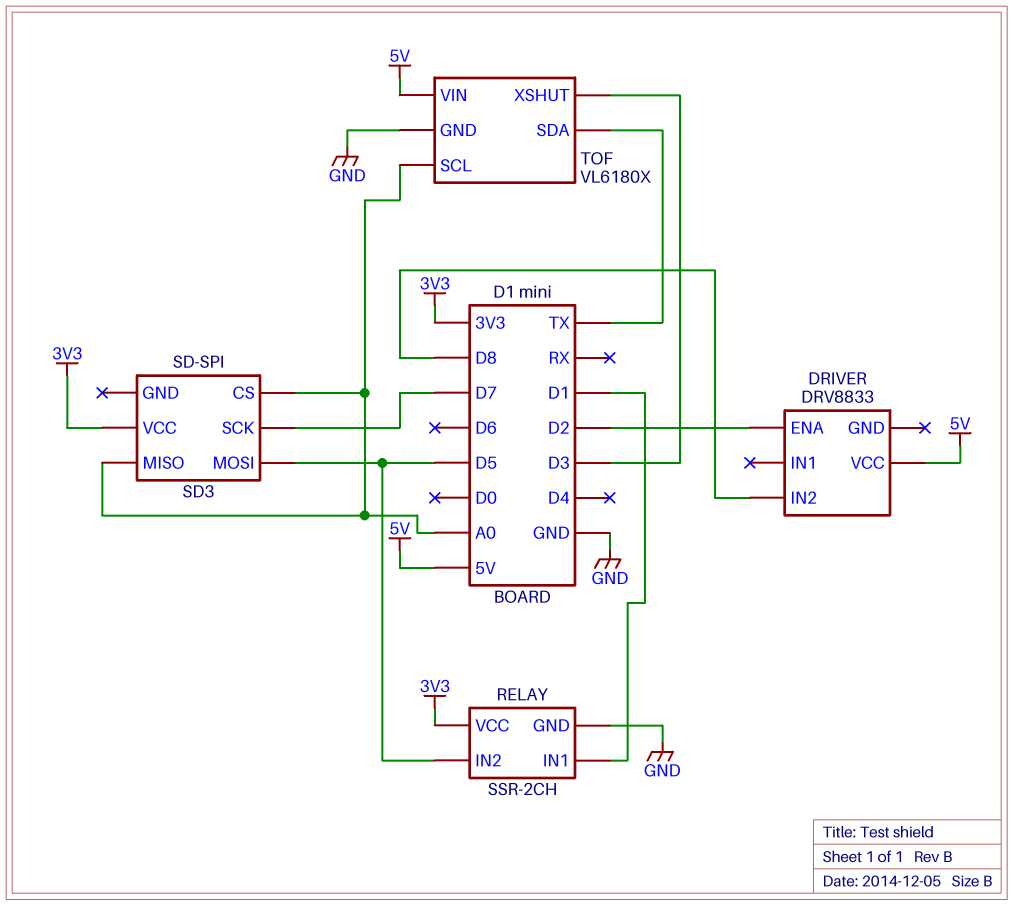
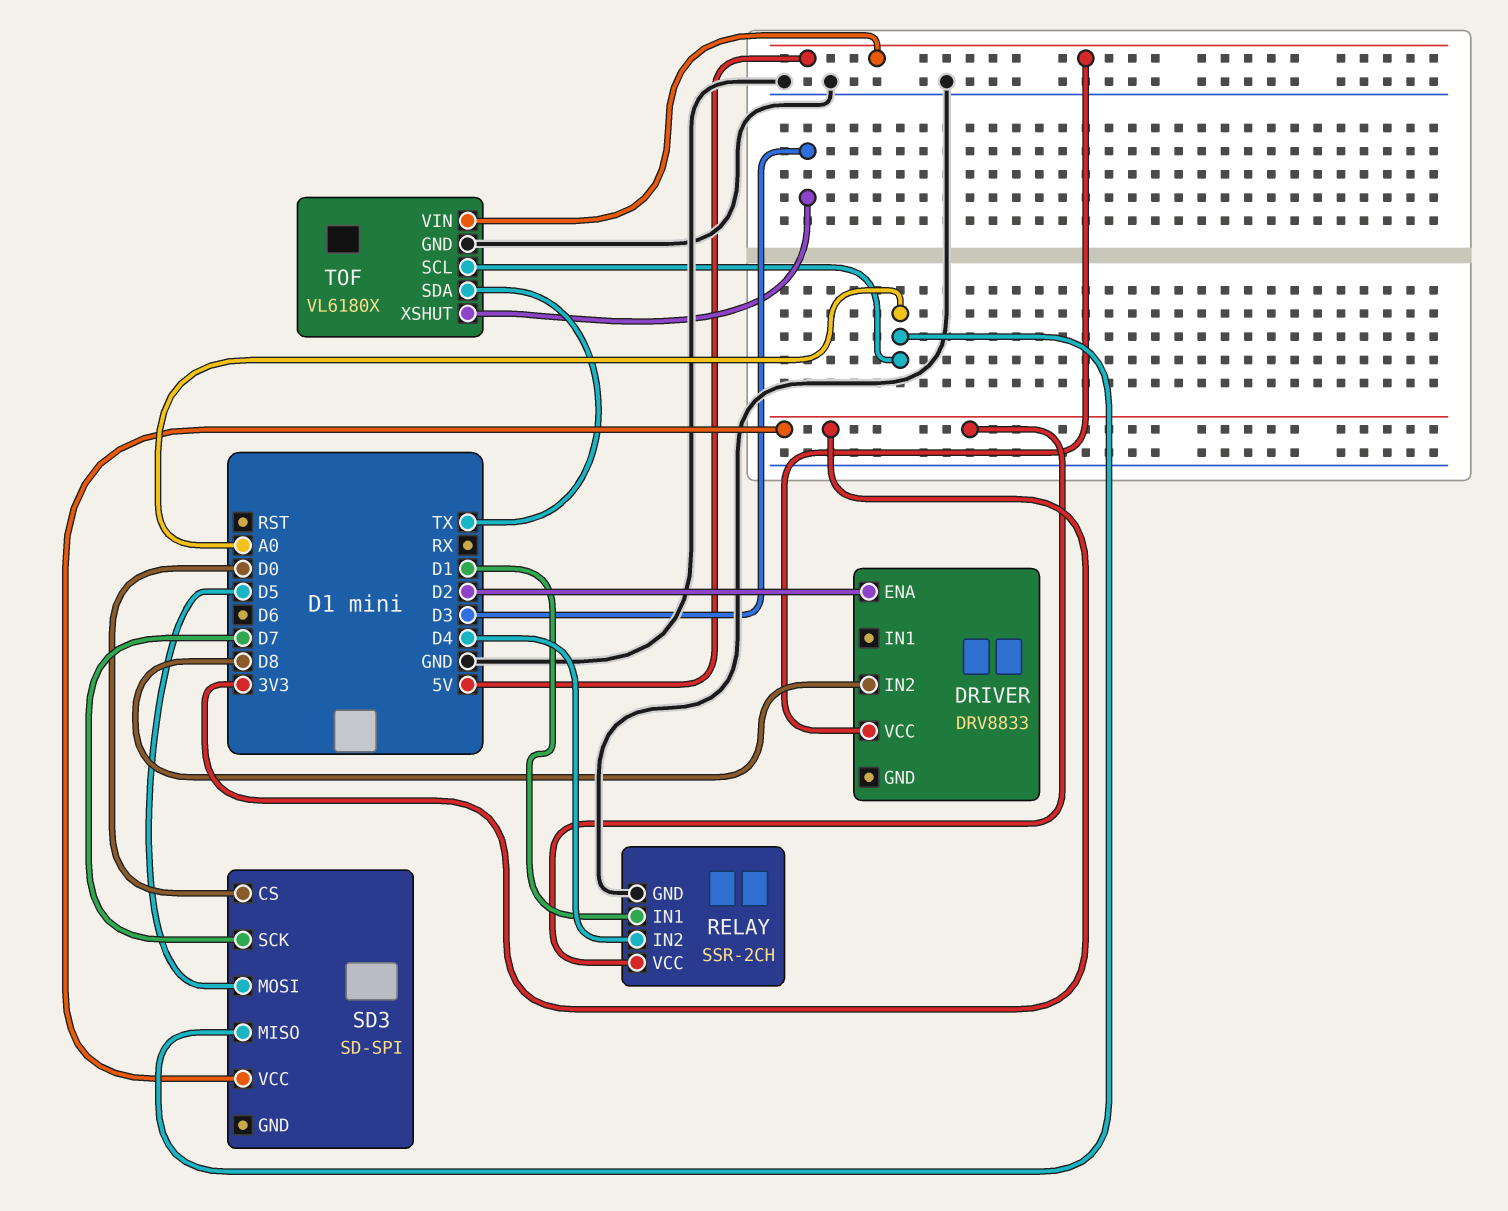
RELAY pin IN2: D5 -> D4
SD3 pin CS: A0 -> D0

